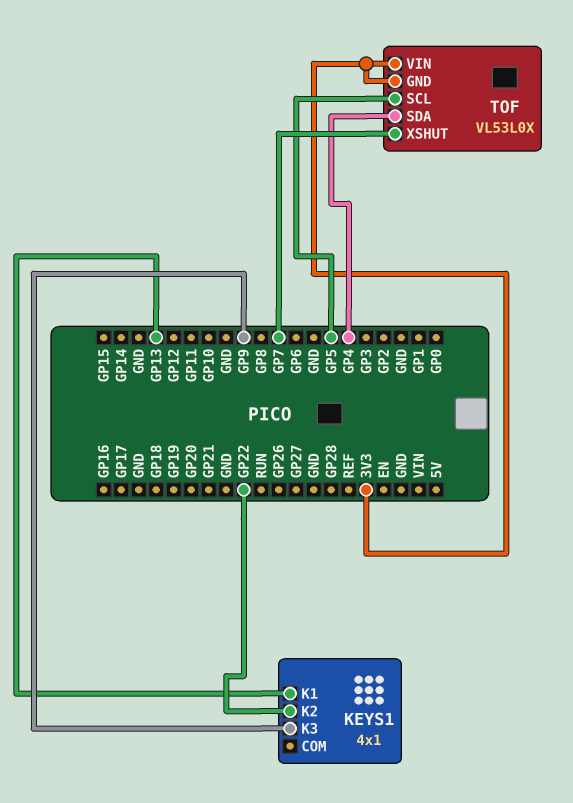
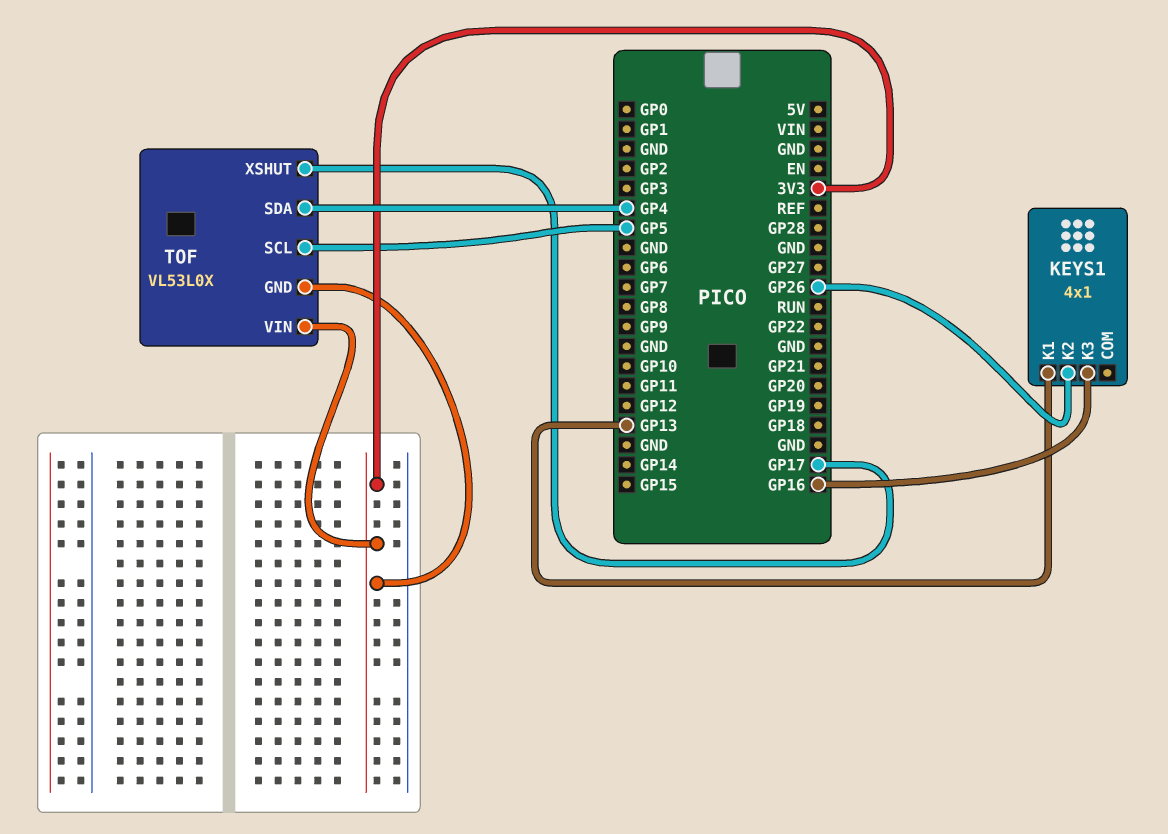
KEYS1 pin K2: GP22 -> GP26
KEYS1 pin K3: GP9 -> GP16
TOF pin XSHUT: GP7 -> GP17

